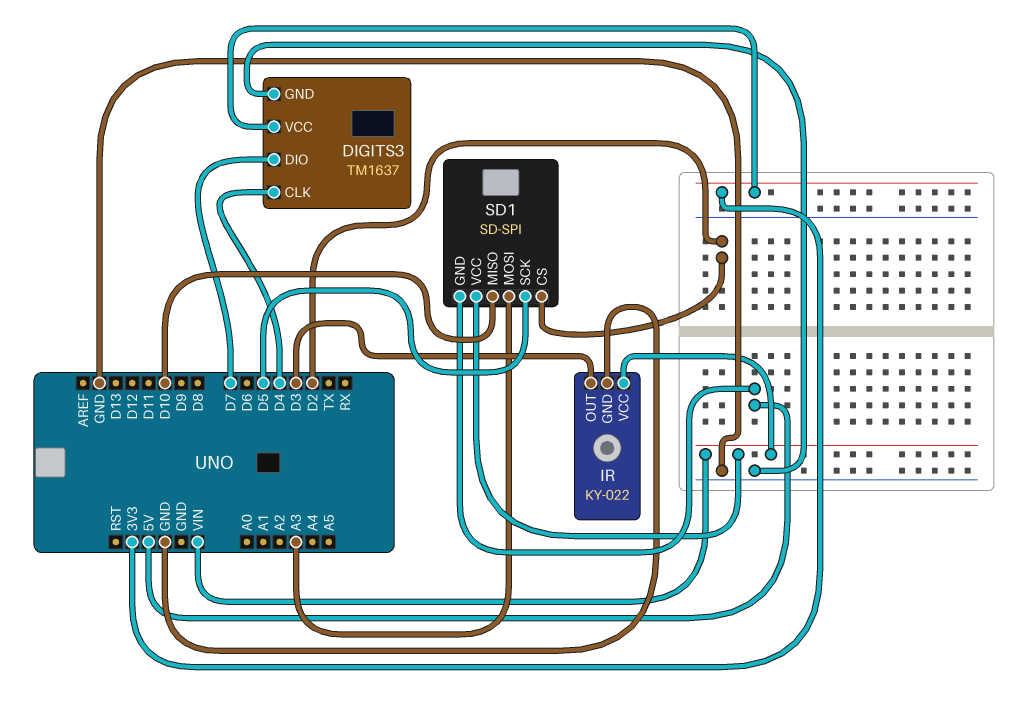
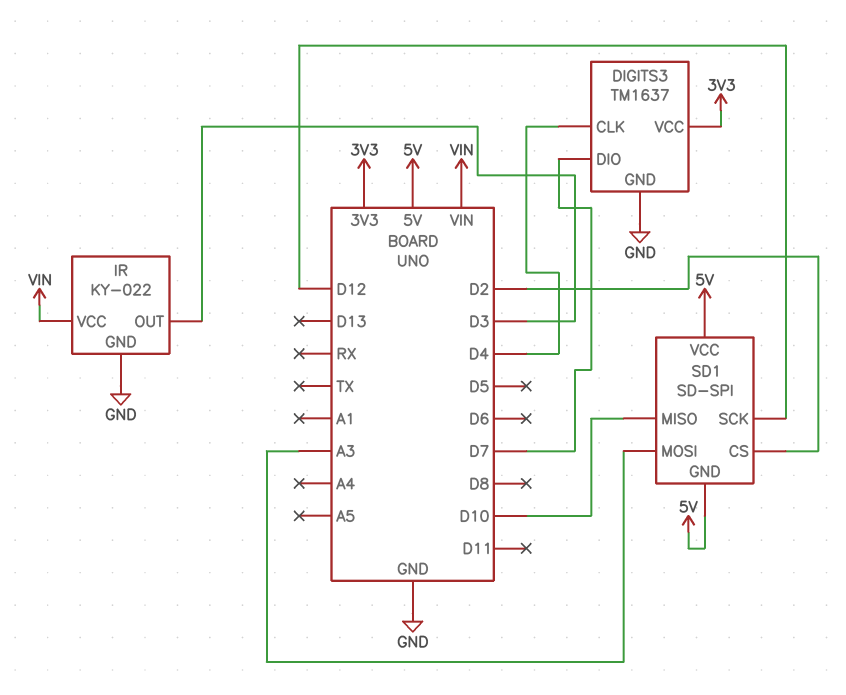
SD1 pin SCK: D5 -> D12
SD1 pin VCC: VIN -> 5V

